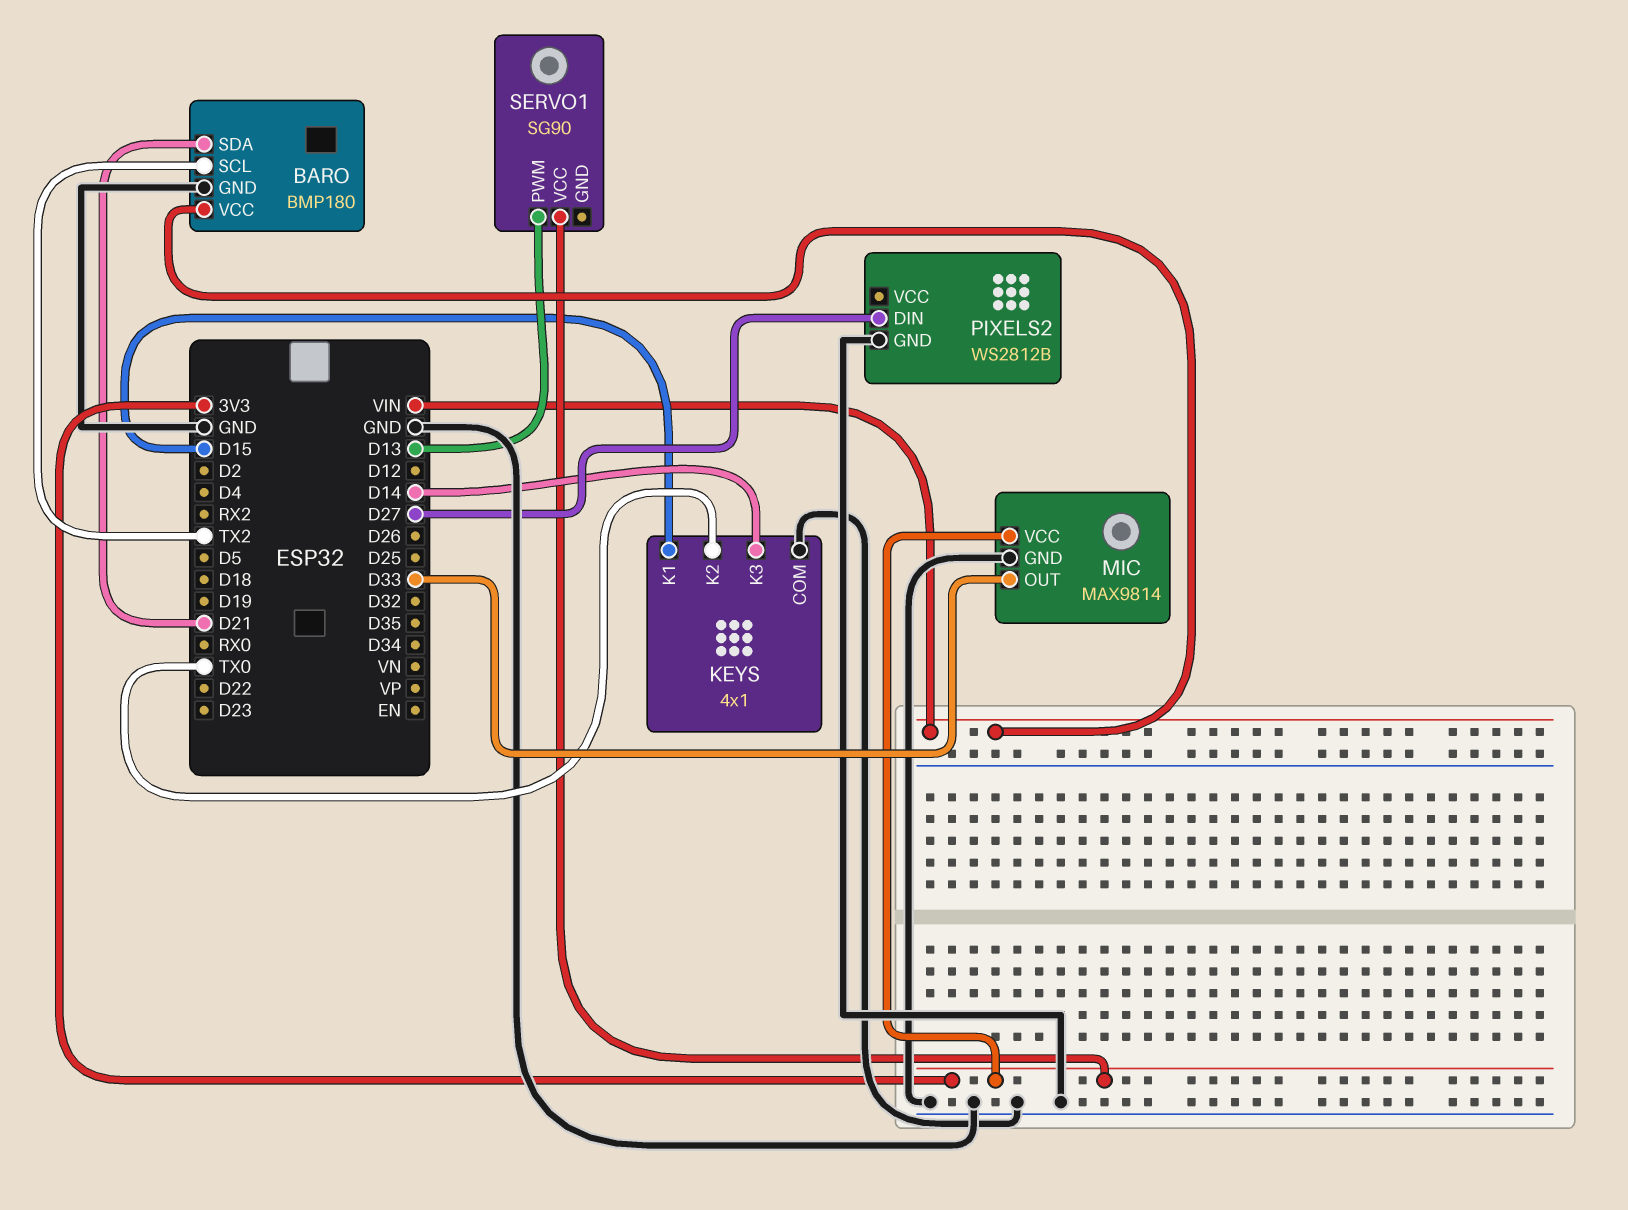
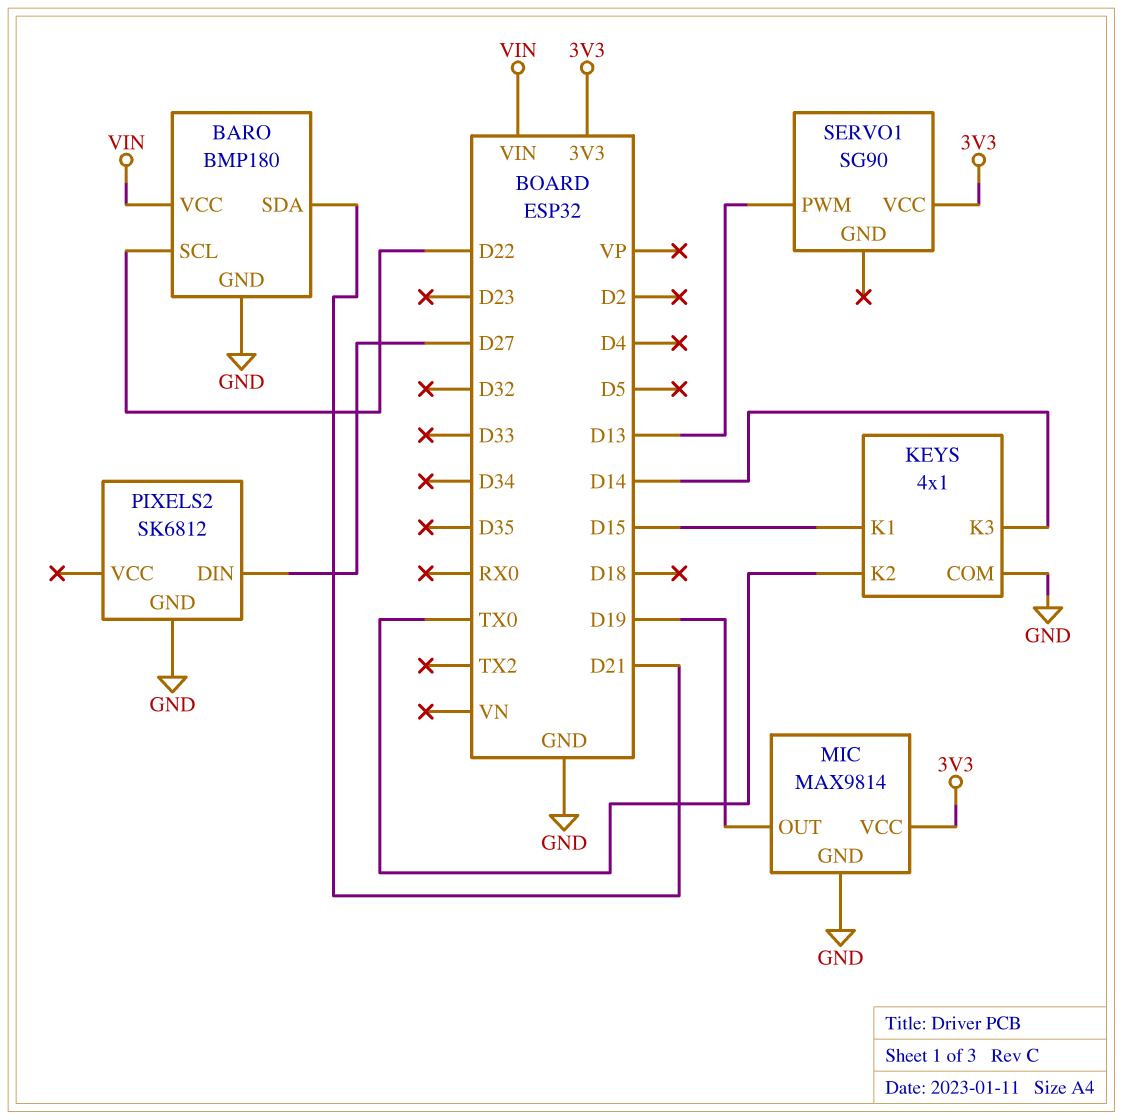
BARO pin SCL: TX2 -> D22
MIC pin OUT: D33 -> D19
PIXELS2: WS2812B -> SK6812

